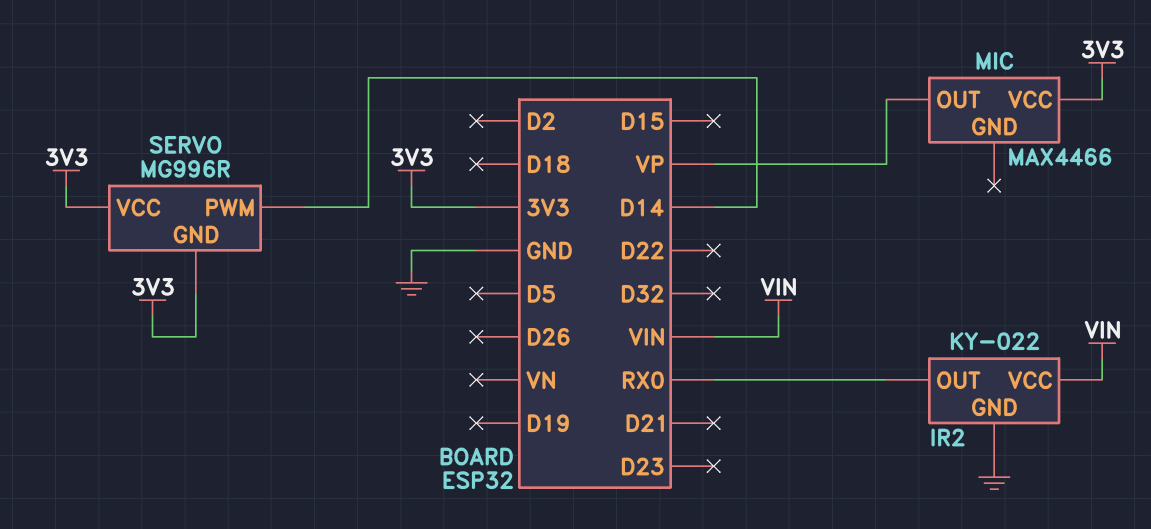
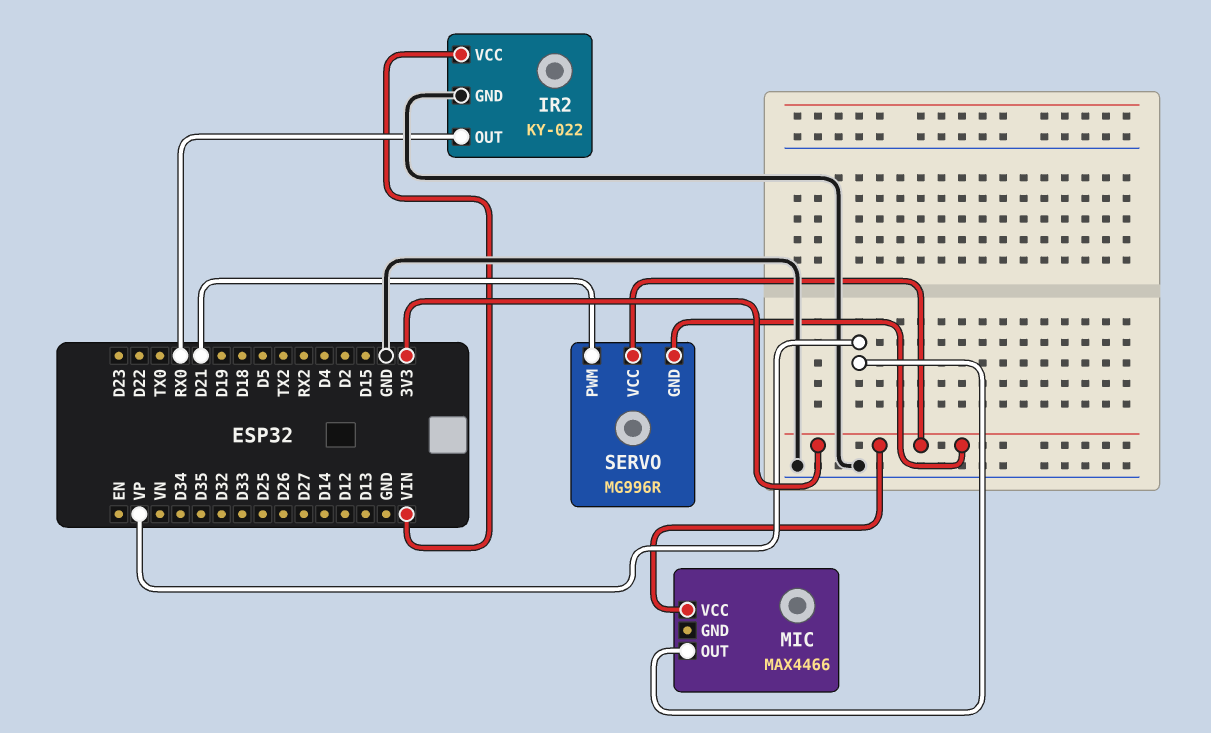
SERVO pin PWM: D14 -> D21

